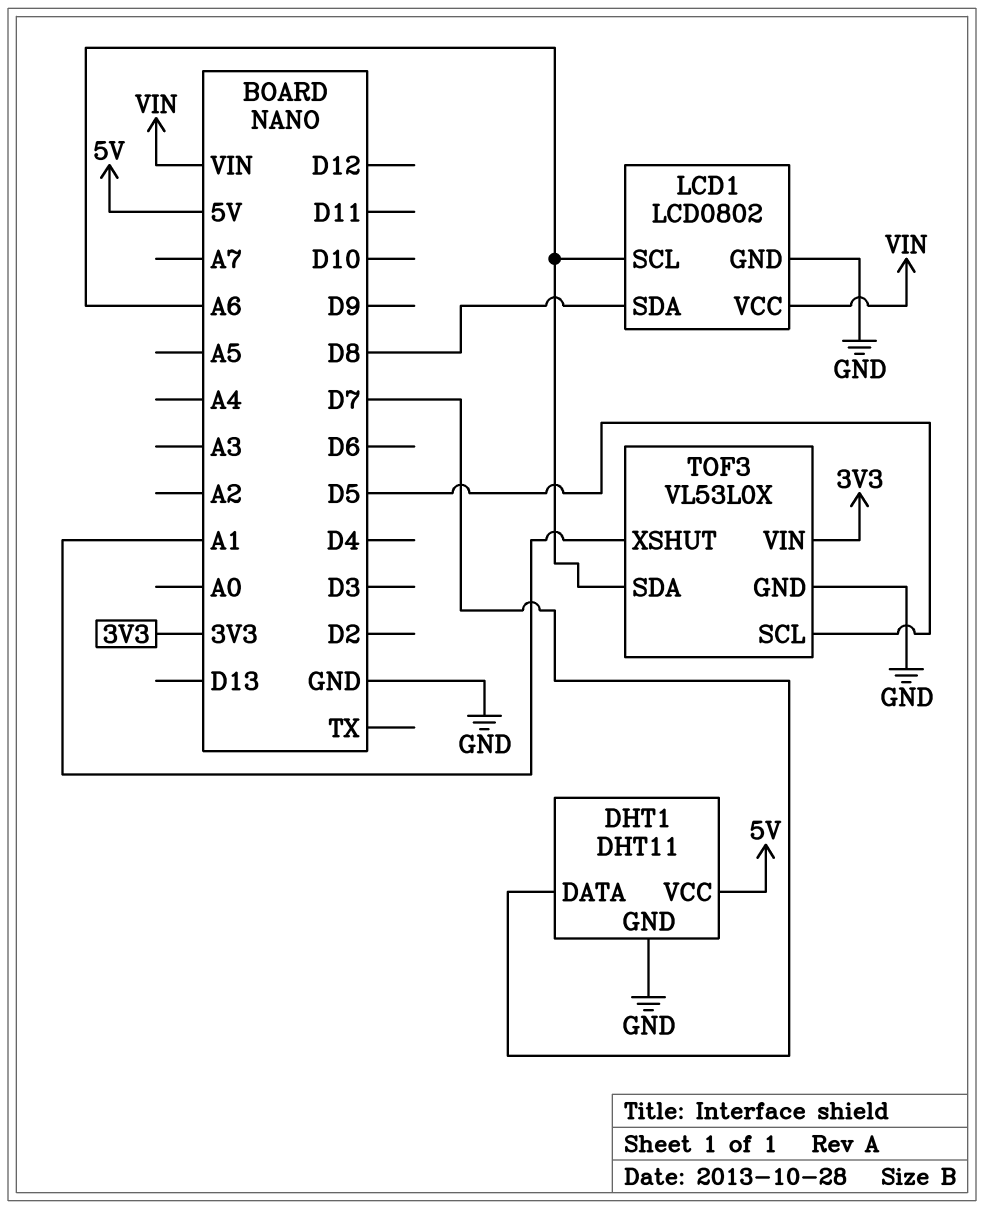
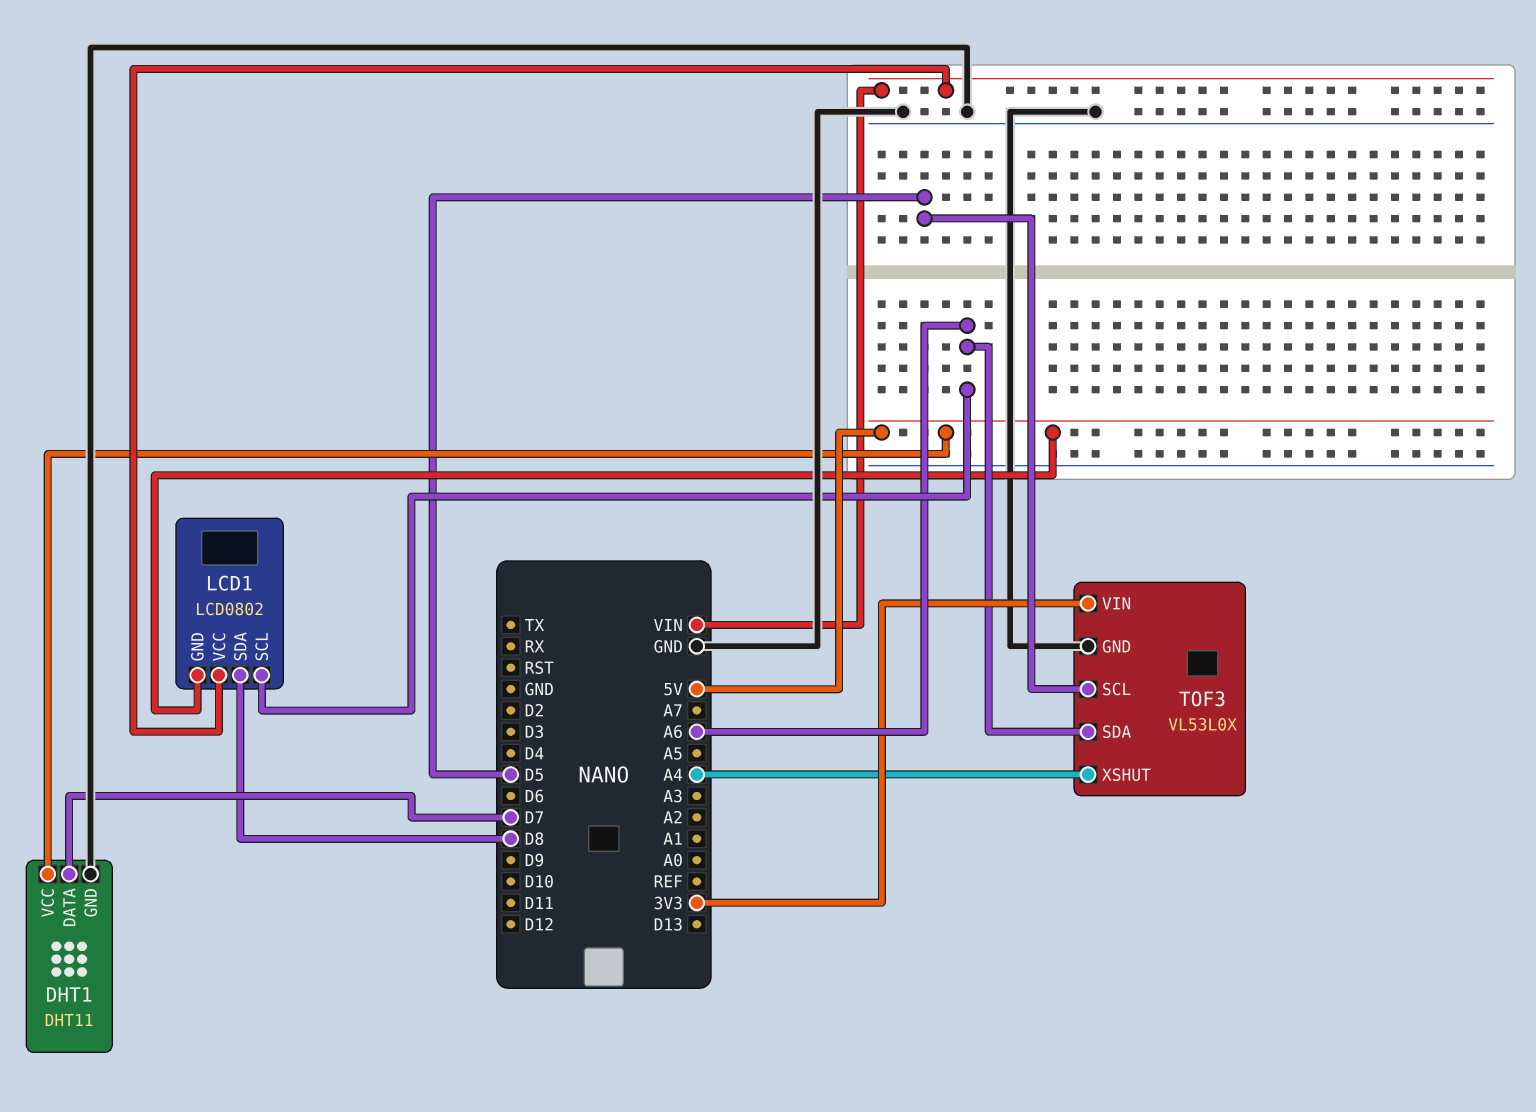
LCD1 pin GND: GND -> 5V
TOF3 pin XSHUT: A1 -> A4

